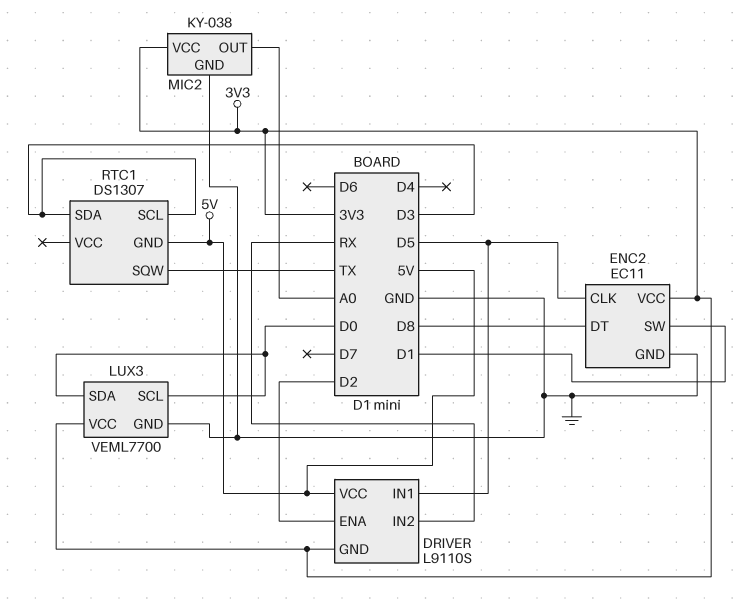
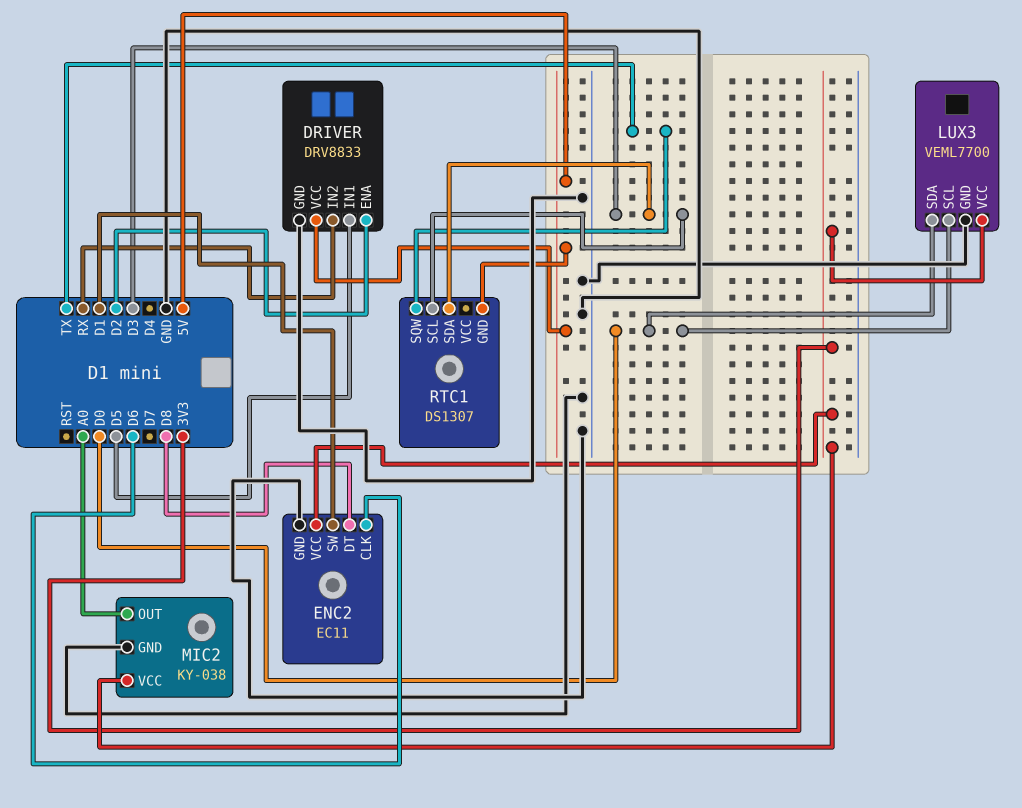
DRIVER: L9110S -> DRV8833
DRIVER pin GND: 3V3 -> GND
ENC2 pin CLK: D5 -> D6

